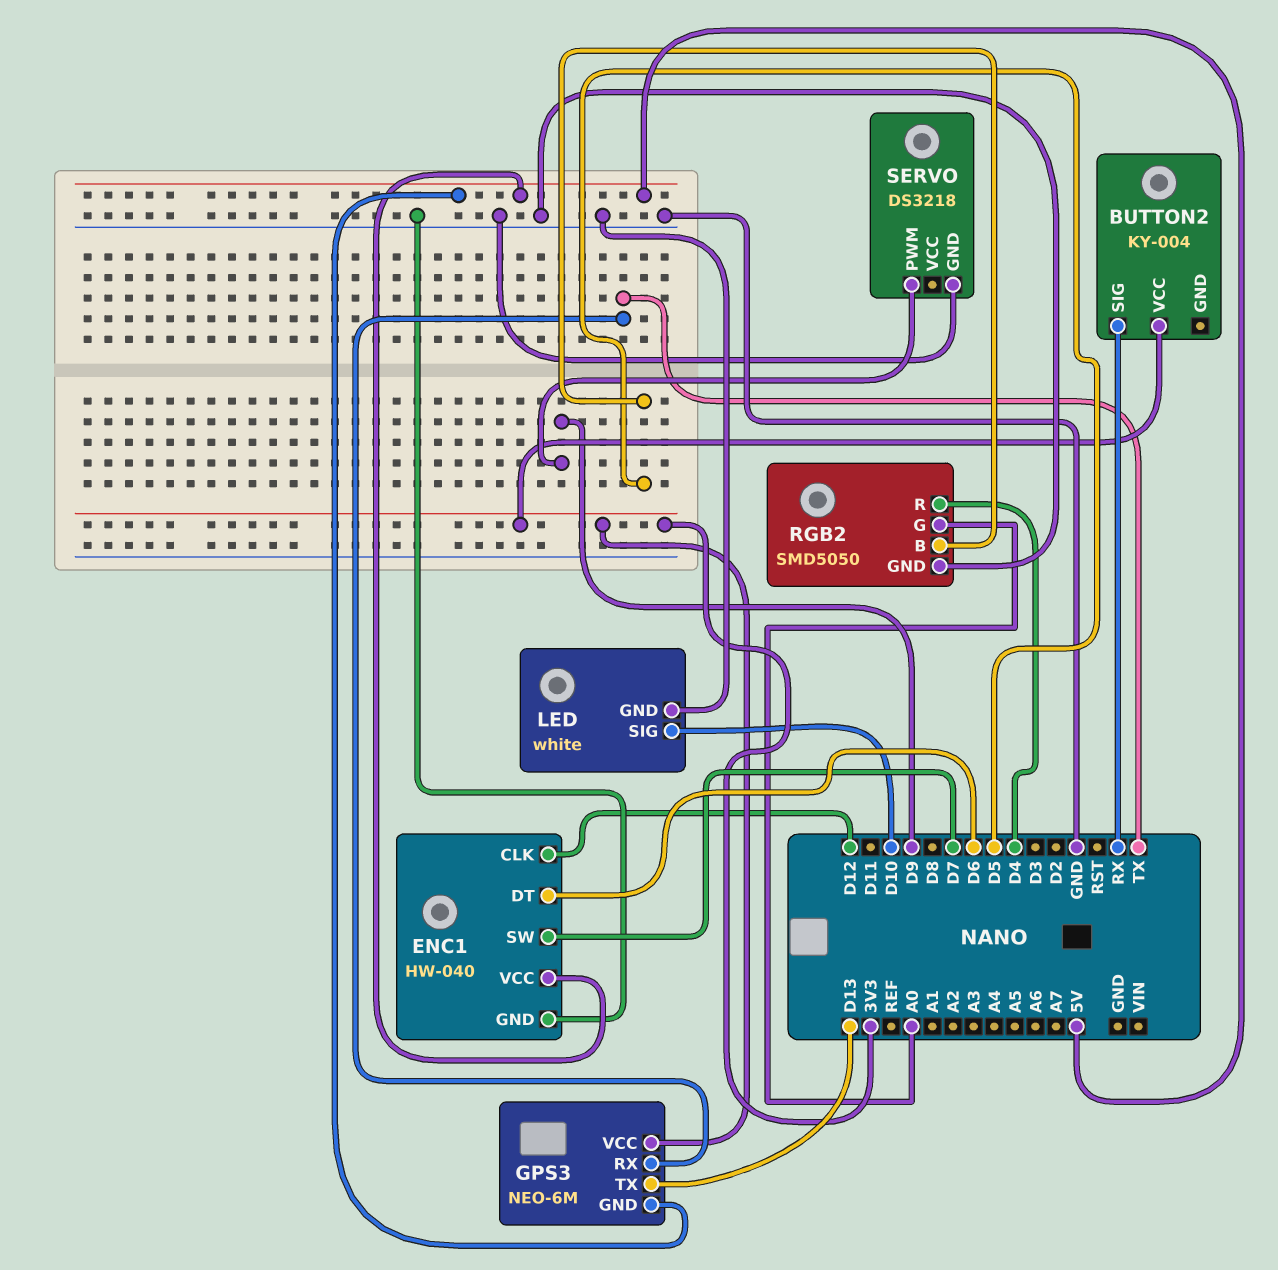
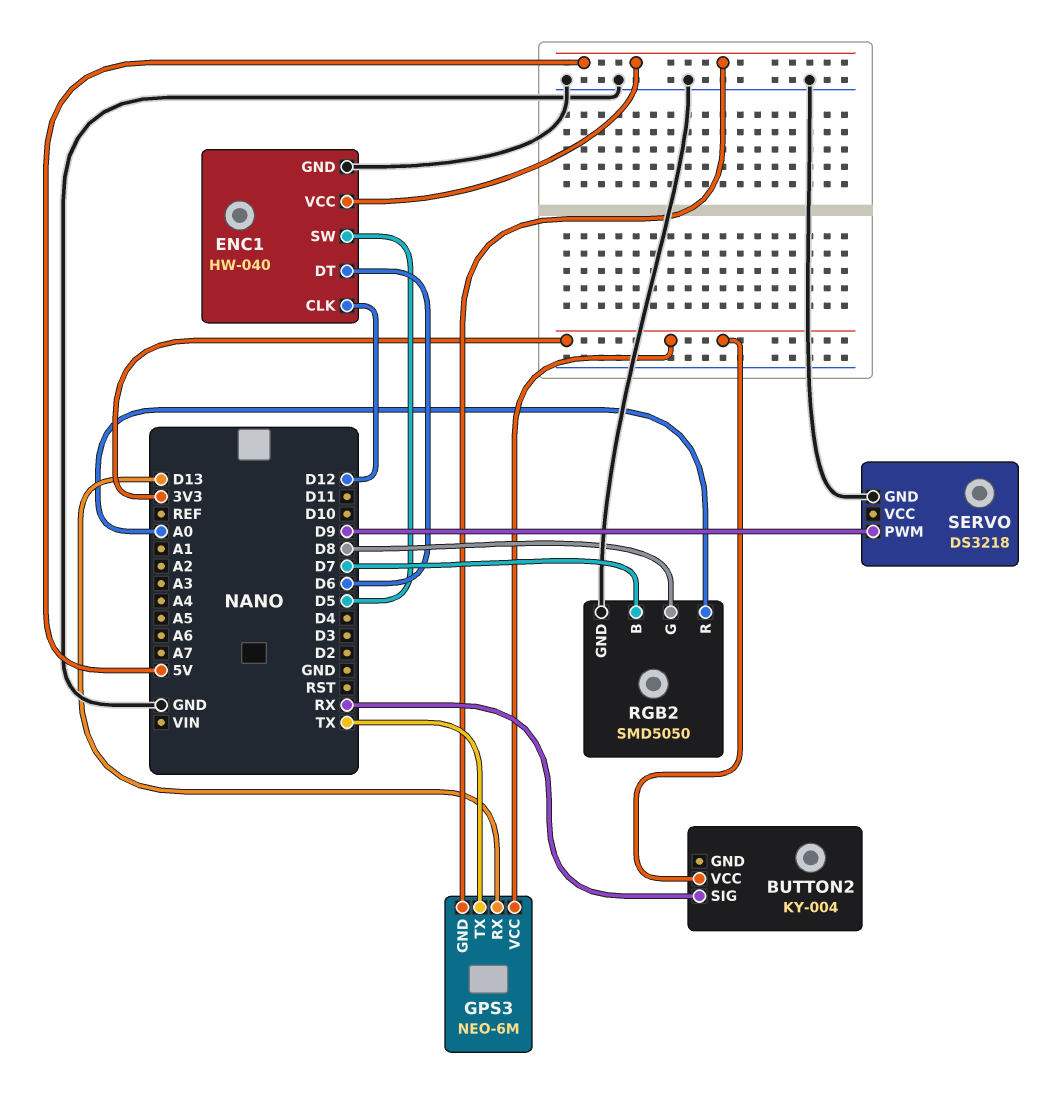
ENC1 pin SW: D7 -> D5
GPS3 pin RX: TX -> D13
GPS3 pin TX: D13 -> TX
LED: white -> none
LED pin GND: GND -> none
LED pin SIG: D10 -> none
RGB2 pin B: D5 -> D7
RGB2 pin G: A0 -> D8
RGB2 pin R: D4 -> A0

